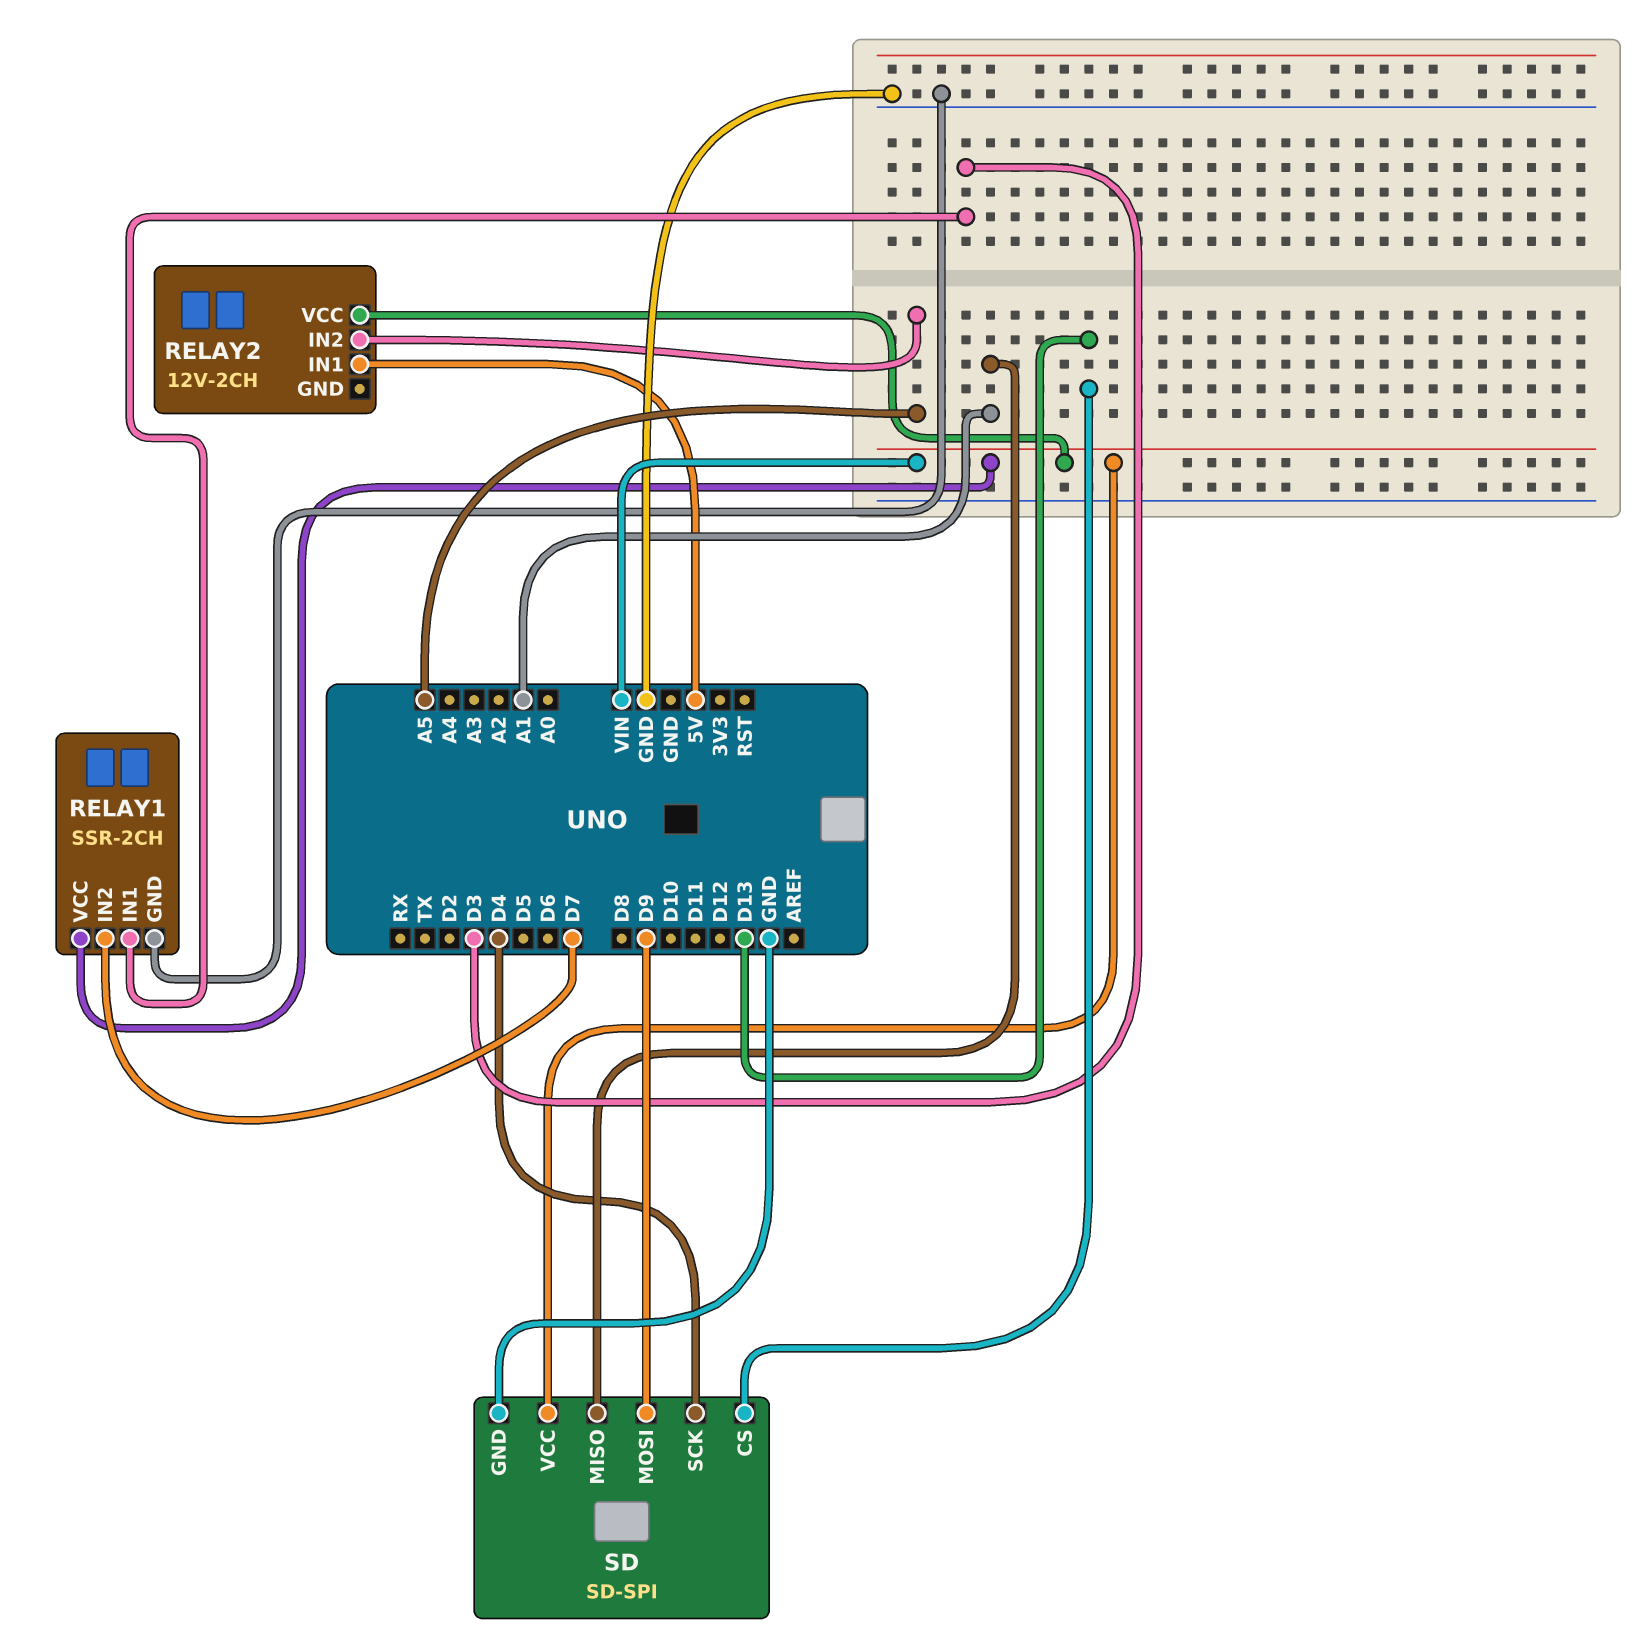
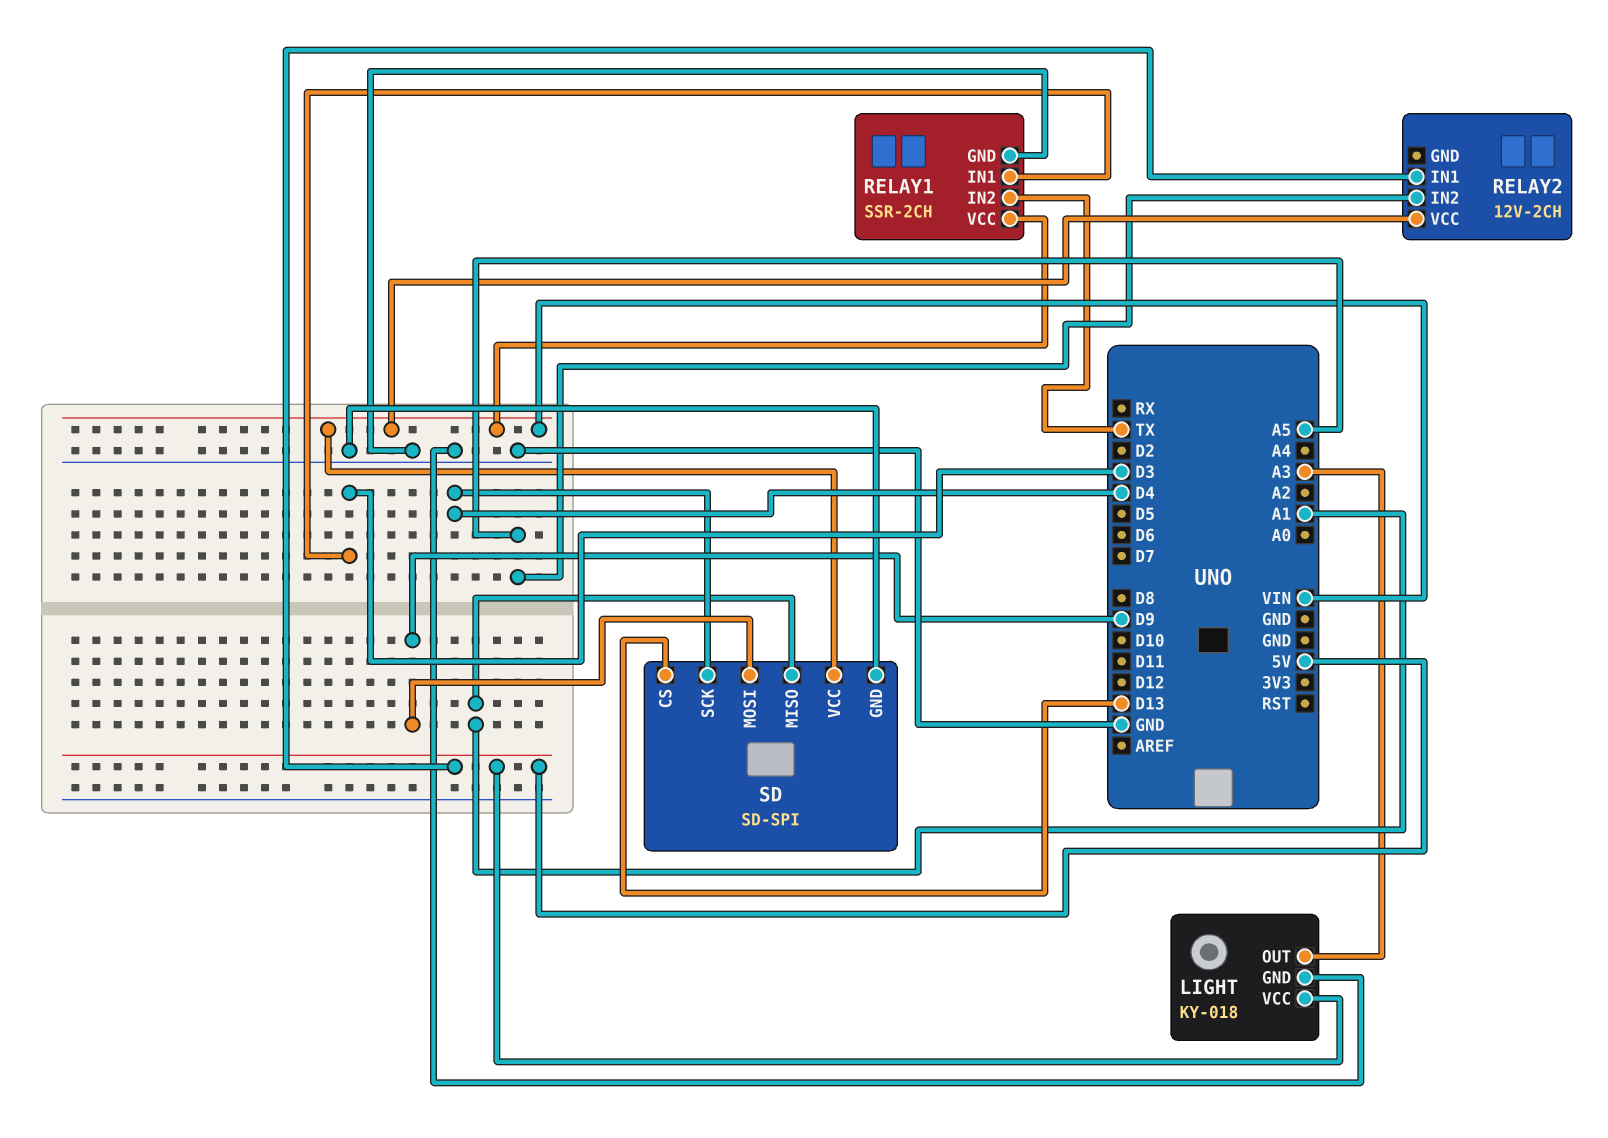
LIGHT: none -> KY-018
LIGHT pin GND: none -> GND
LIGHT pin OUT: none -> A3
LIGHT pin VCC: none -> 5V
RELAY1 pin IN2: D7 -> TX

